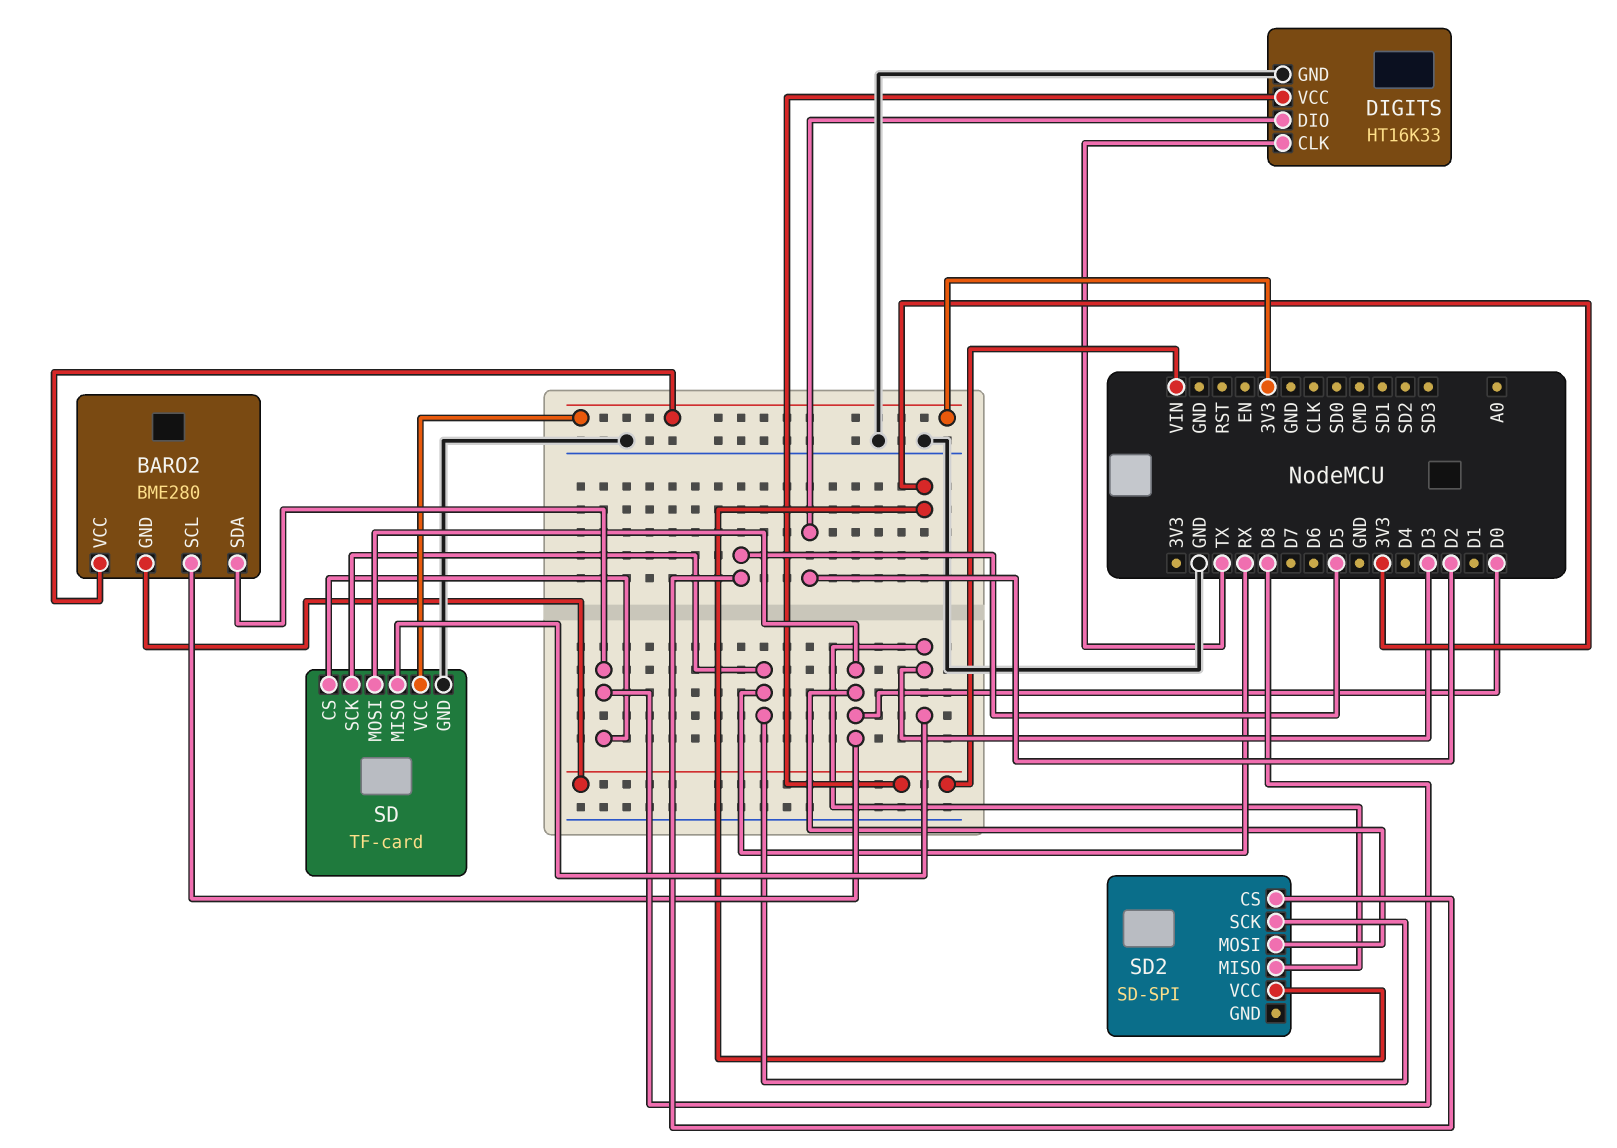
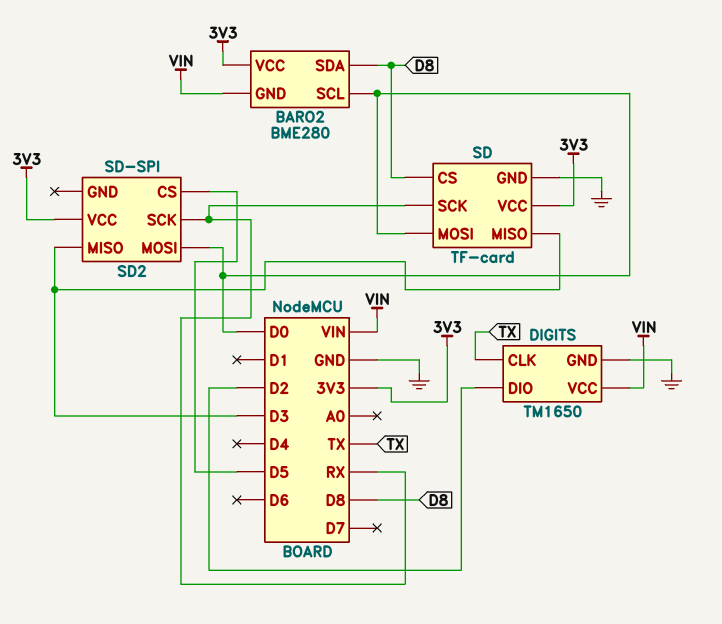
DIGITS: HT16K33 -> TM1650

